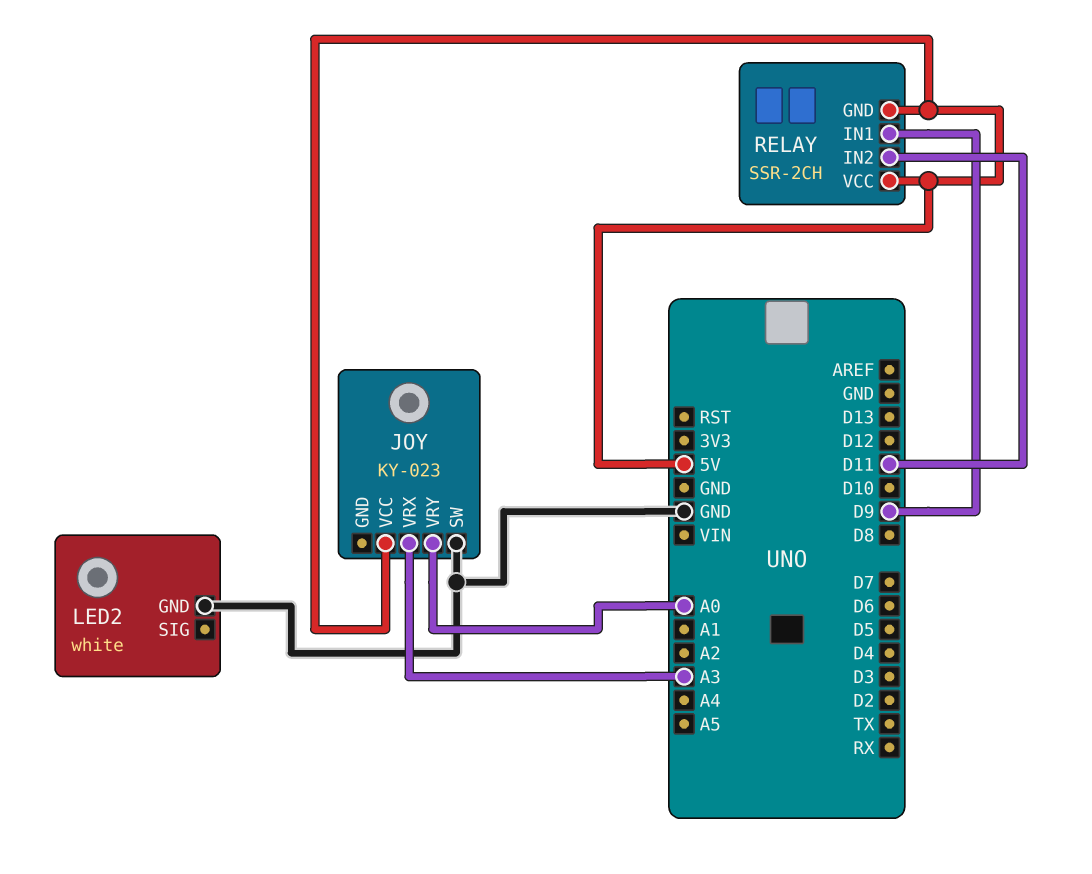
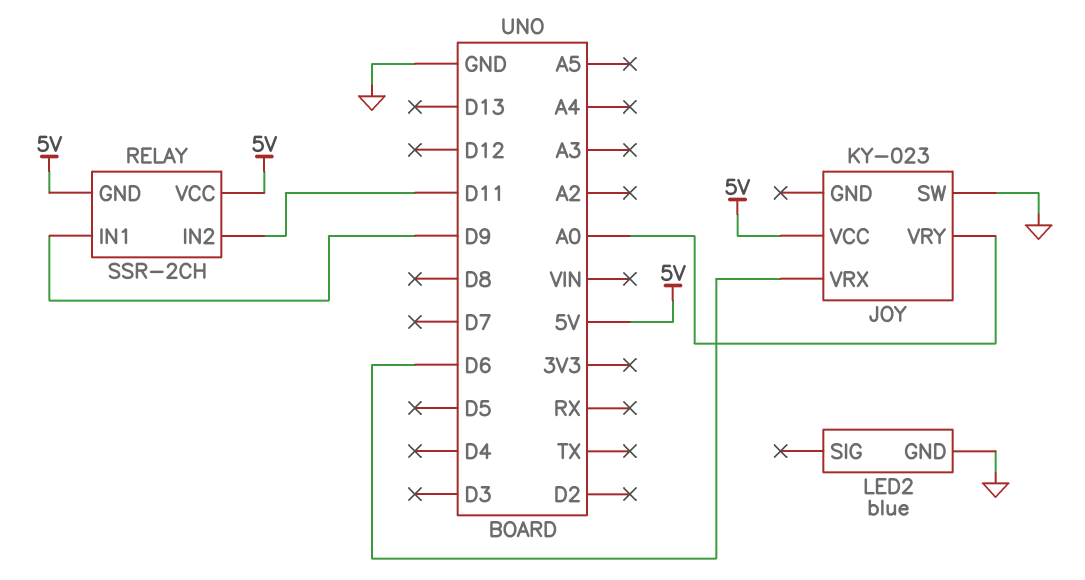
JOY pin VRX: A3 -> D6
LED2: white -> blue

